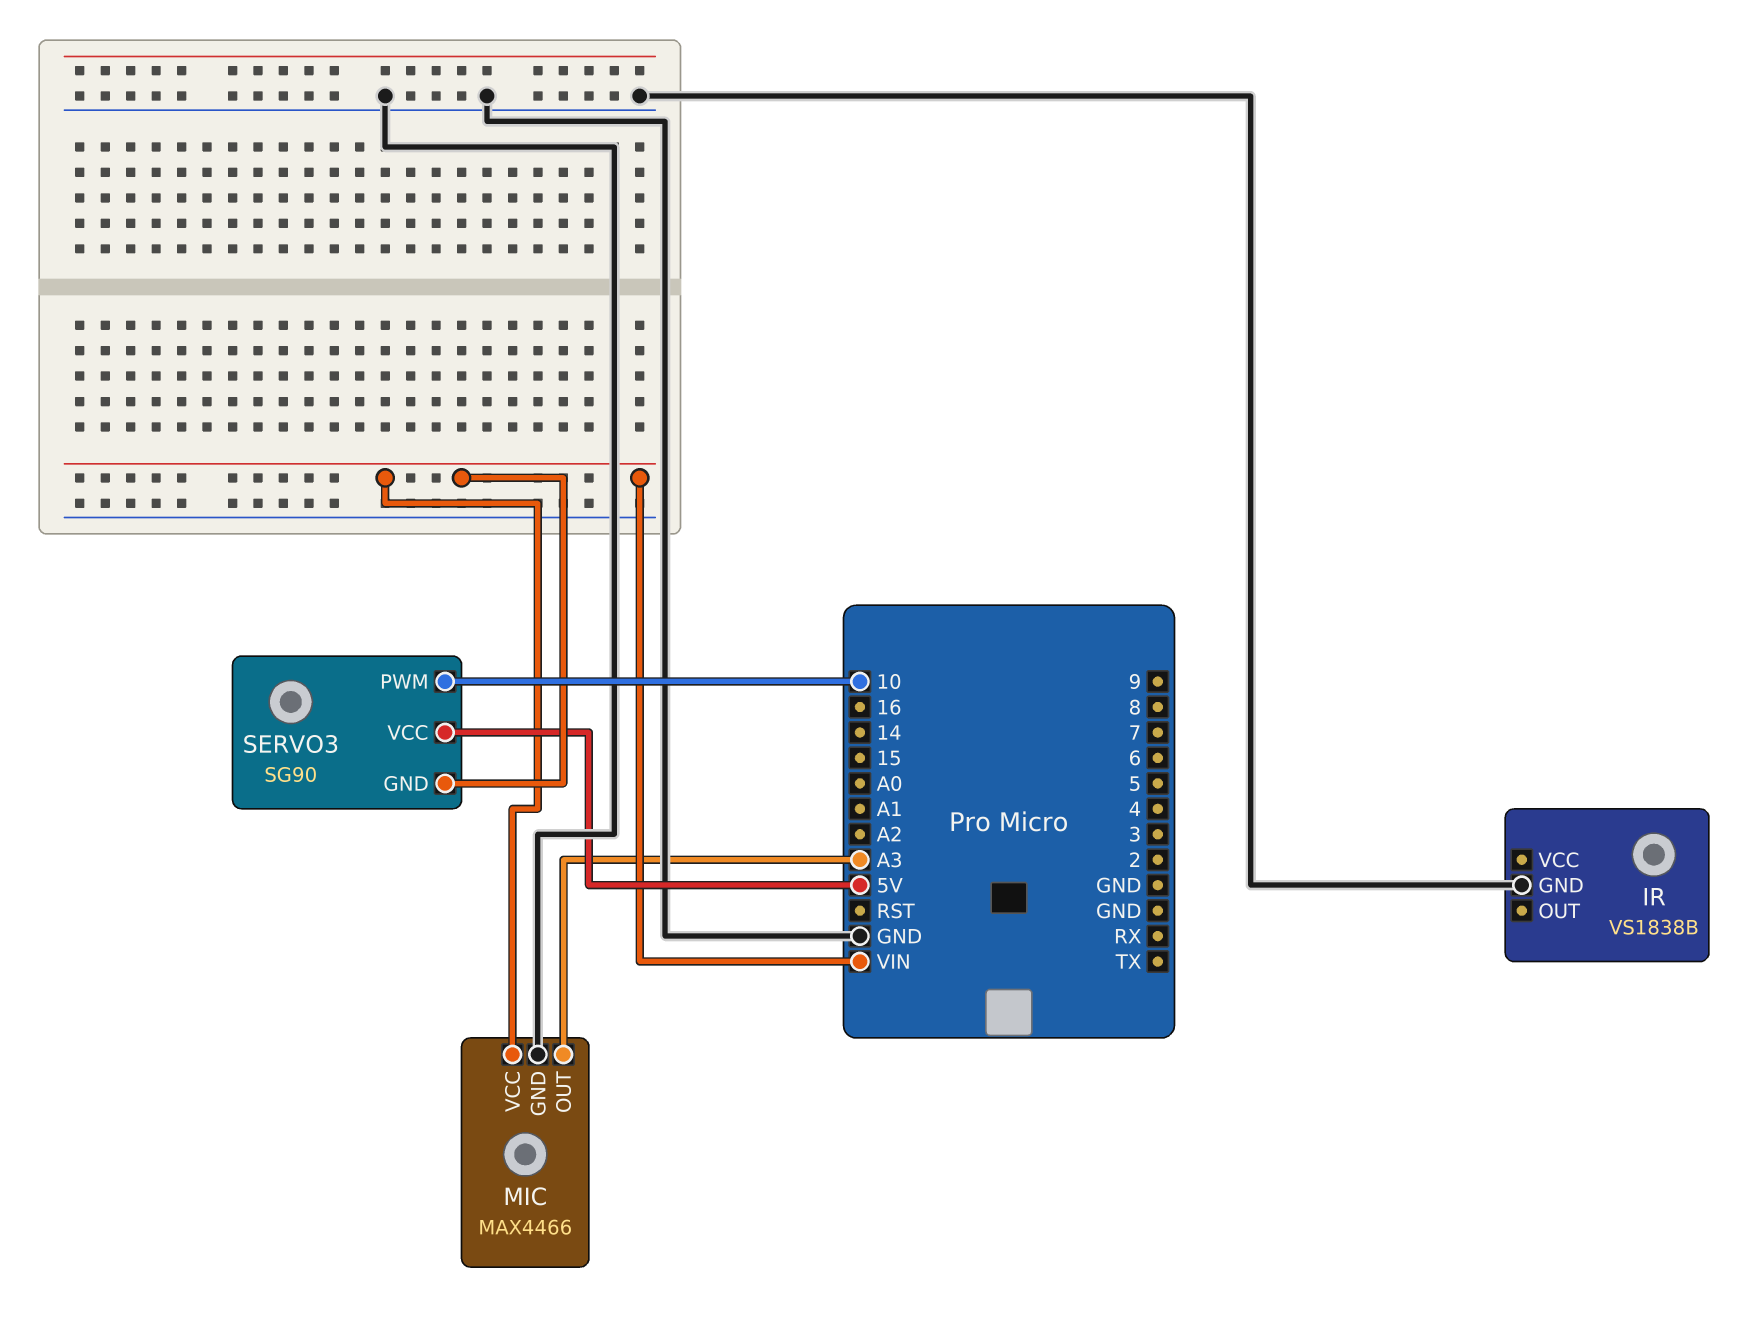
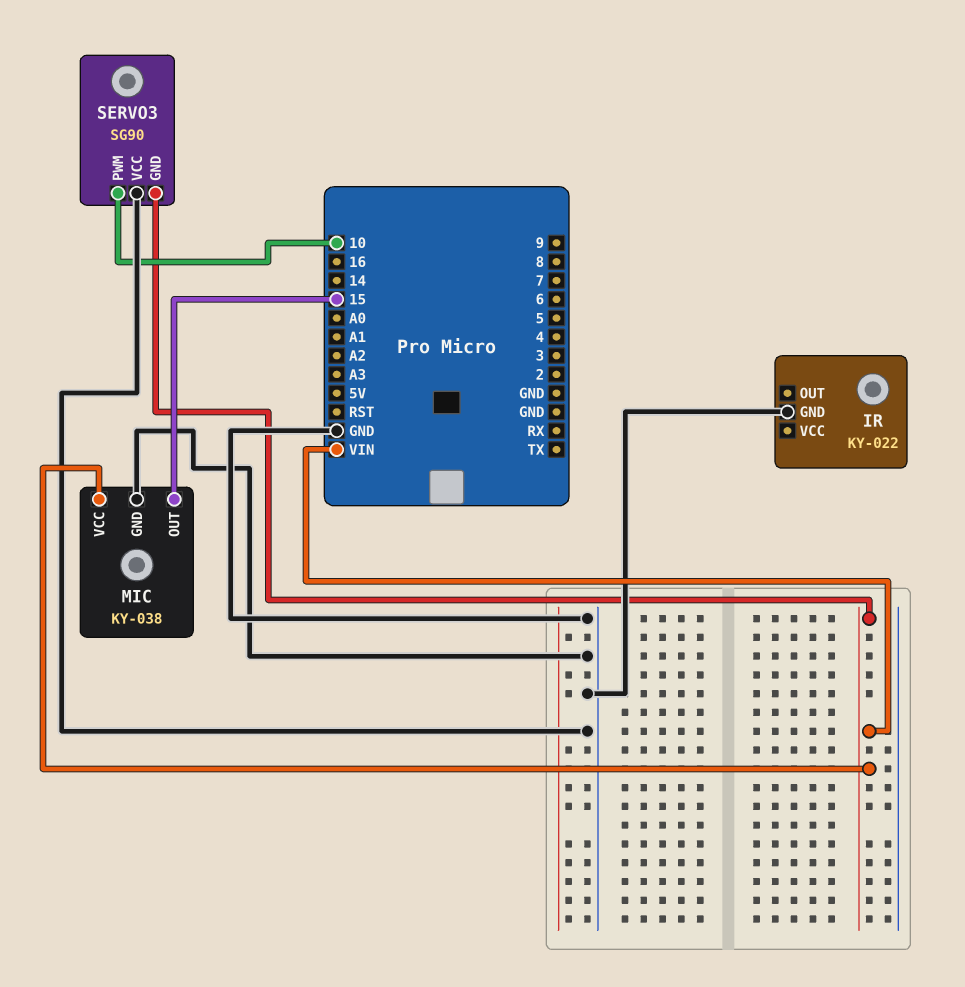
IR: VS1838B -> KY-022
MIC: MAX4466 -> KY-038
MIC pin OUT: A3 -> 15
SERVO3 pin VCC: 5V -> GND

